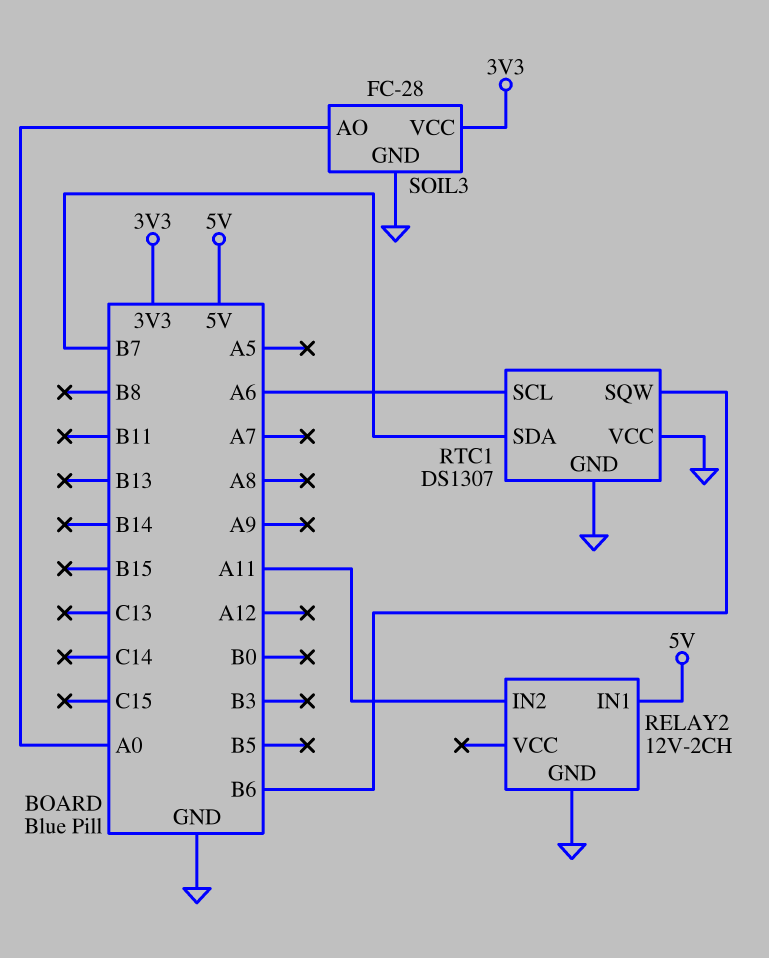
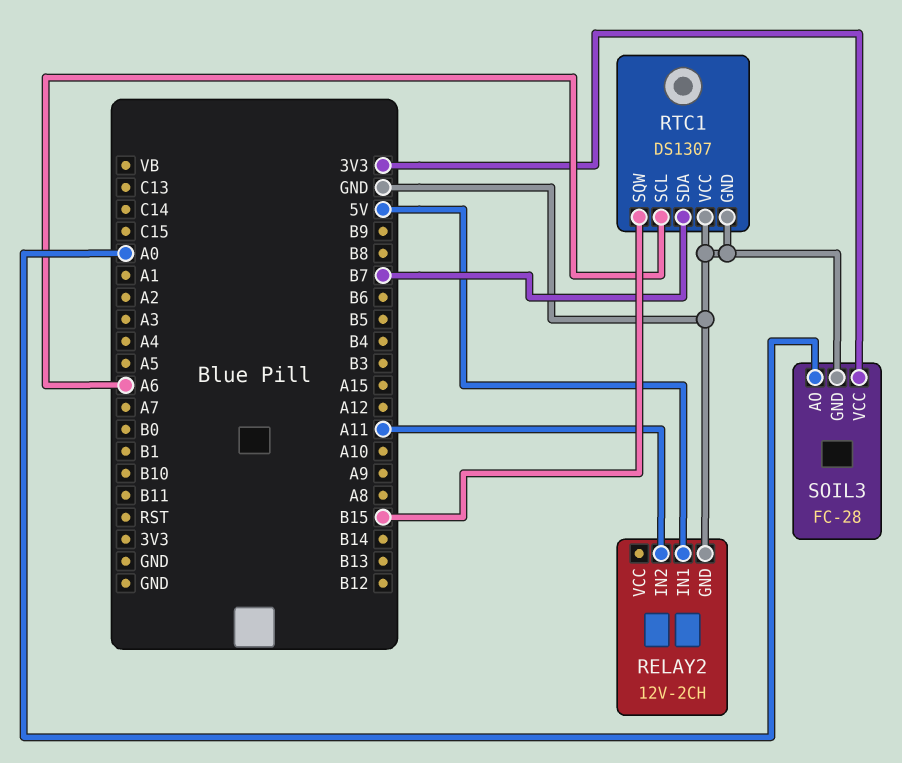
RTC1 pin SQW: B6 -> B15

